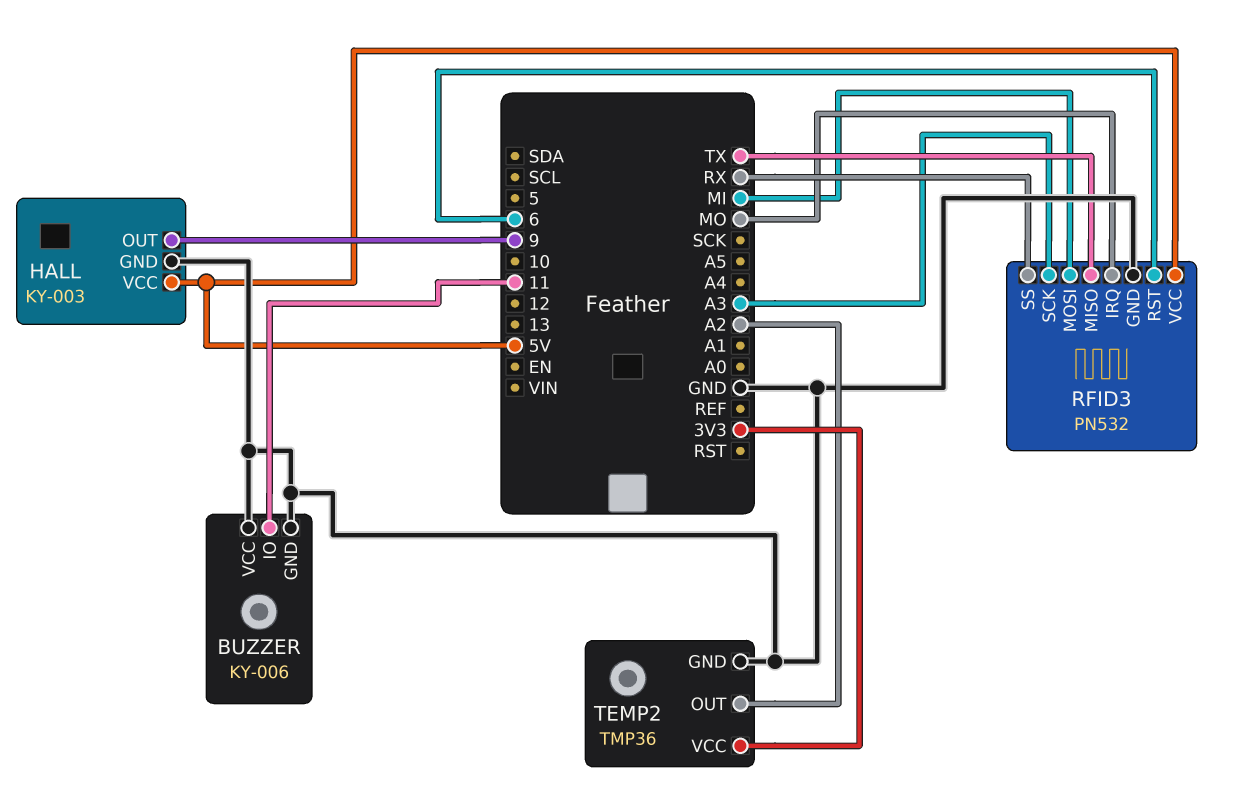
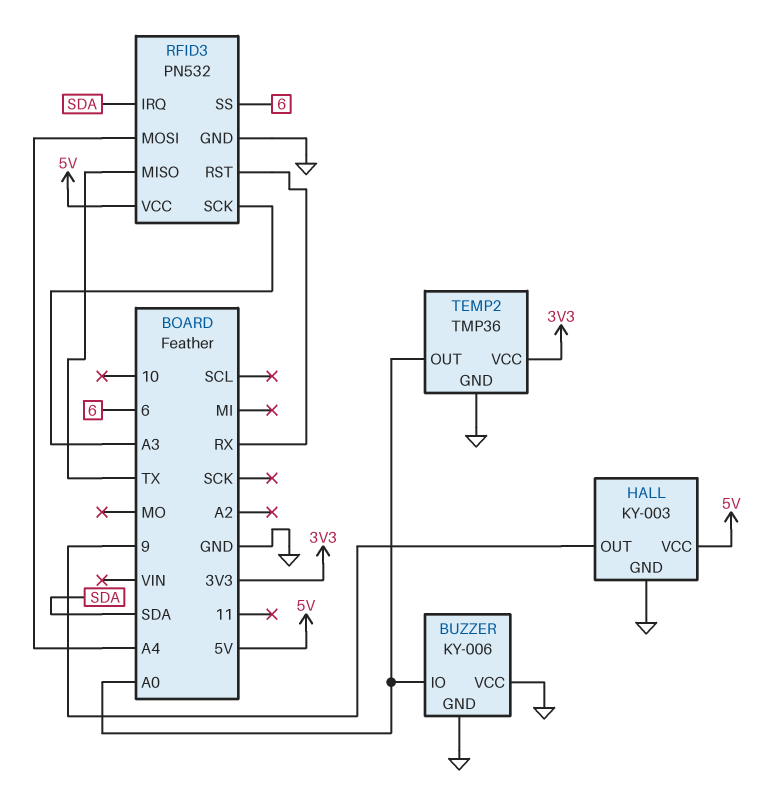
BUZZER pin IO: 11 -> A0
RFID3 pin IRQ: MO -> SDA
RFID3 pin MOSI: MI -> A4
RFID3 pin RST: 6 -> RX
RFID3 pin SS: RX -> 6
TEMP2 pin OUT: A2 -> A0

